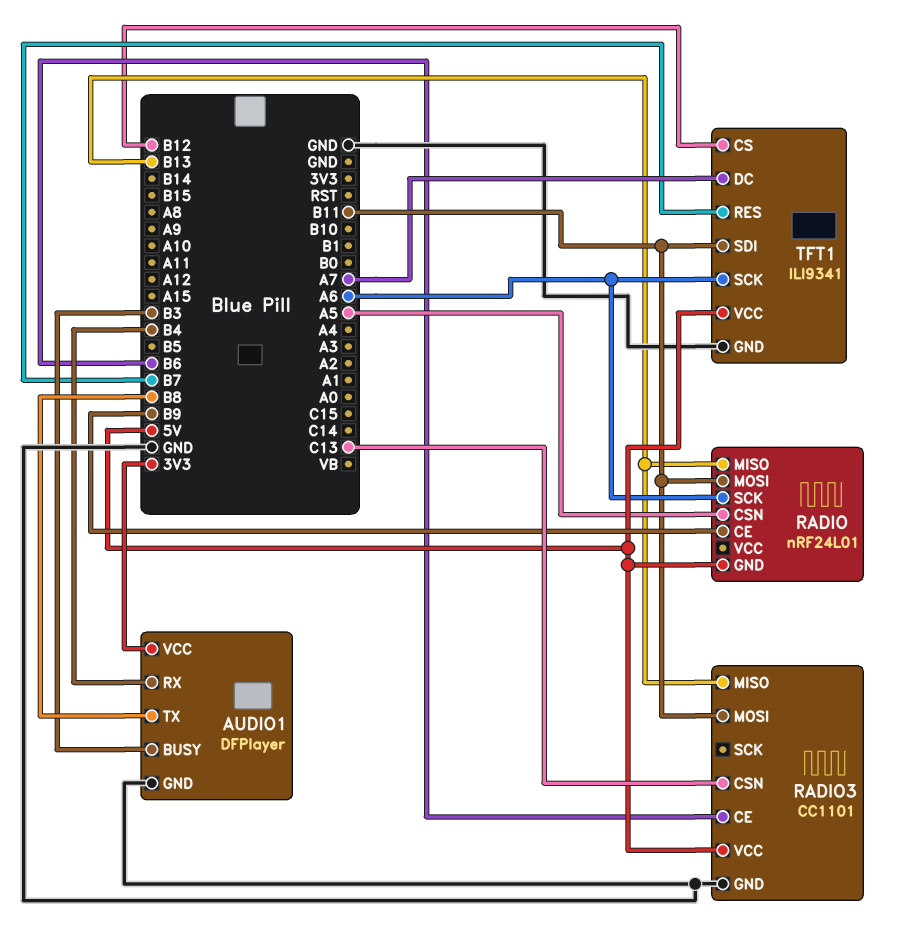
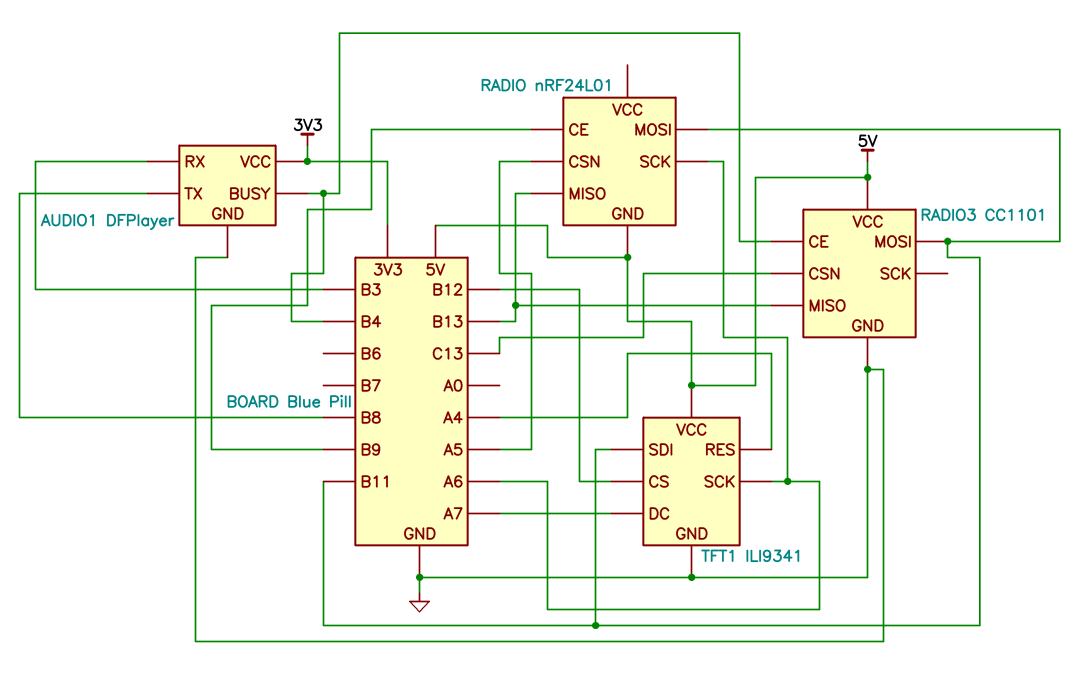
AUDIO1 pin BUSY: B3 -> B4
AUDIO1 pin RX: B4 -> B3
RADIO3 pin CE: B6 -> B4
TFT1 pin RES: B7 -> A4

